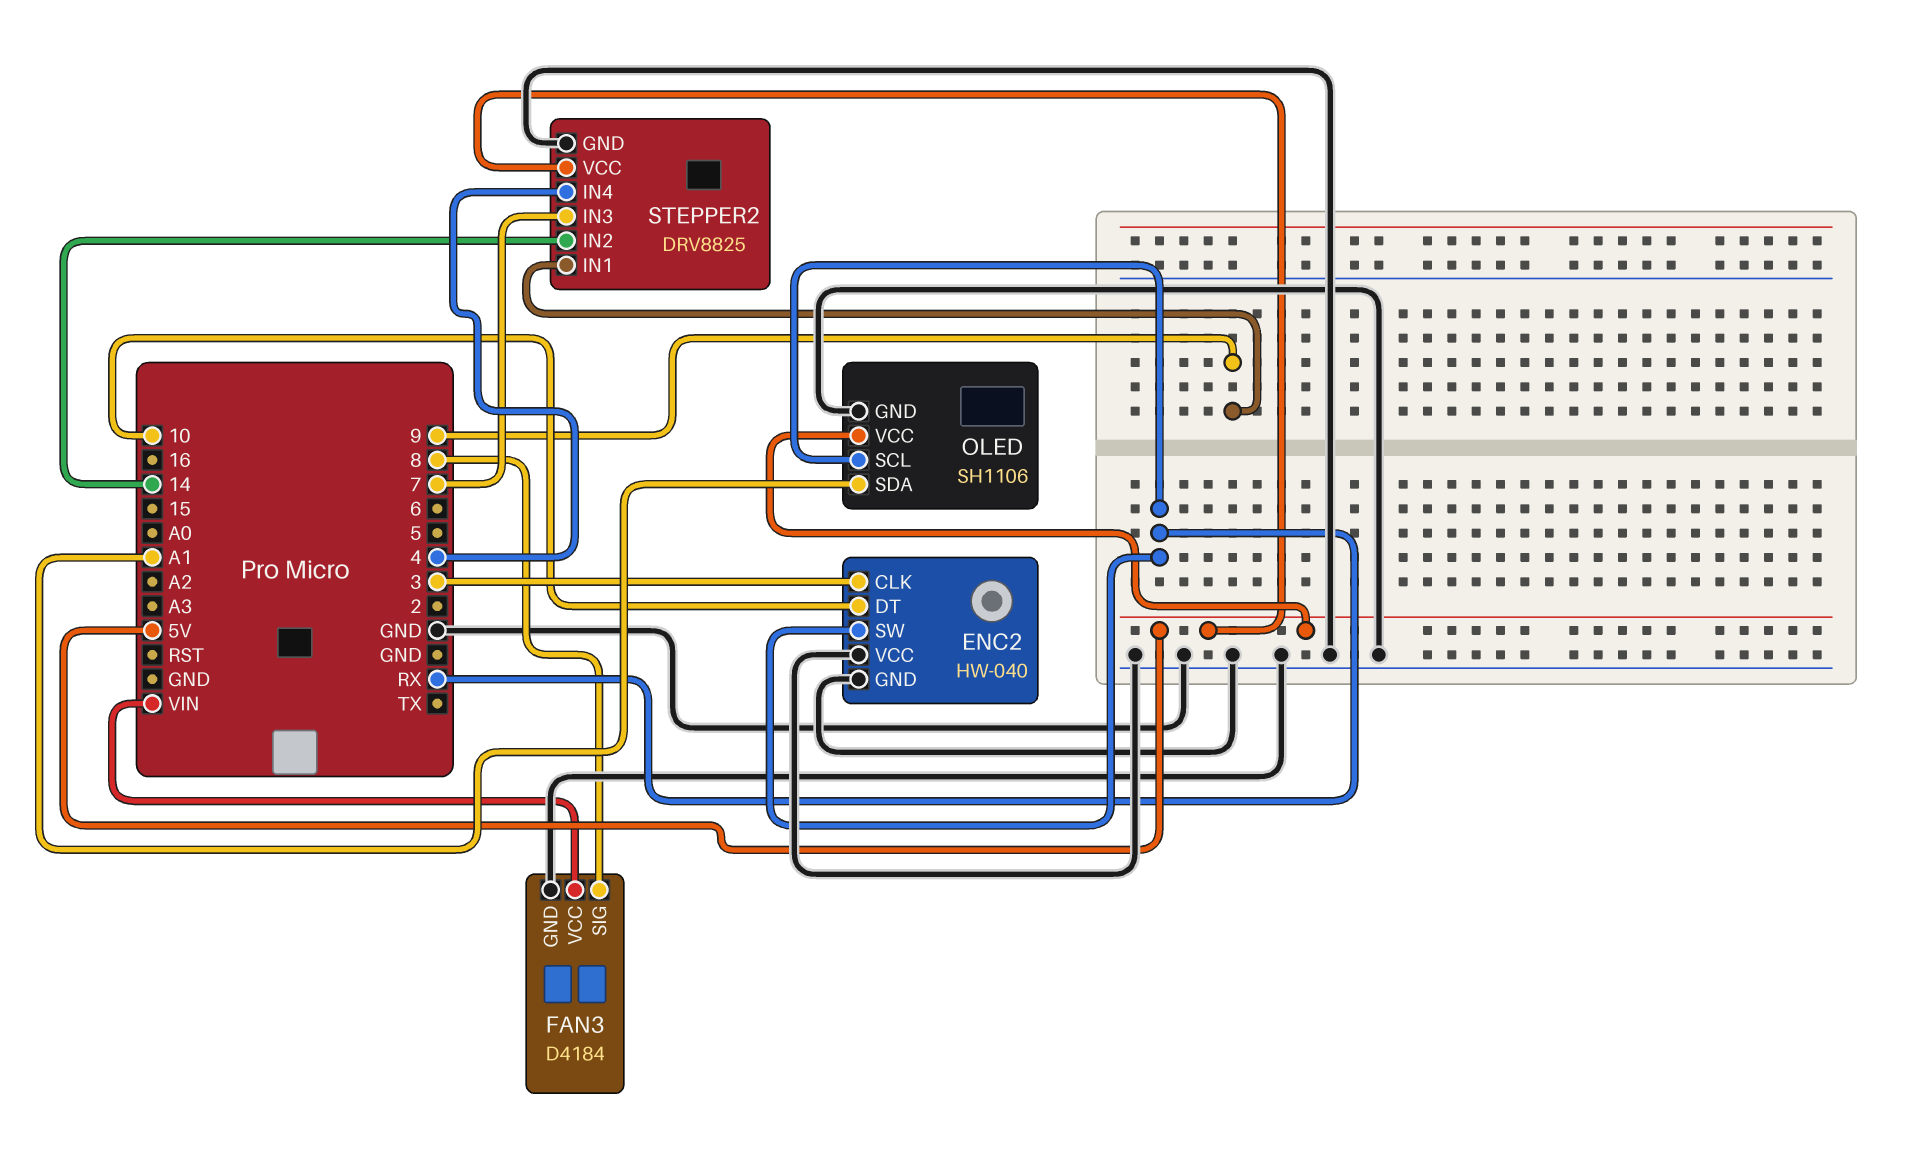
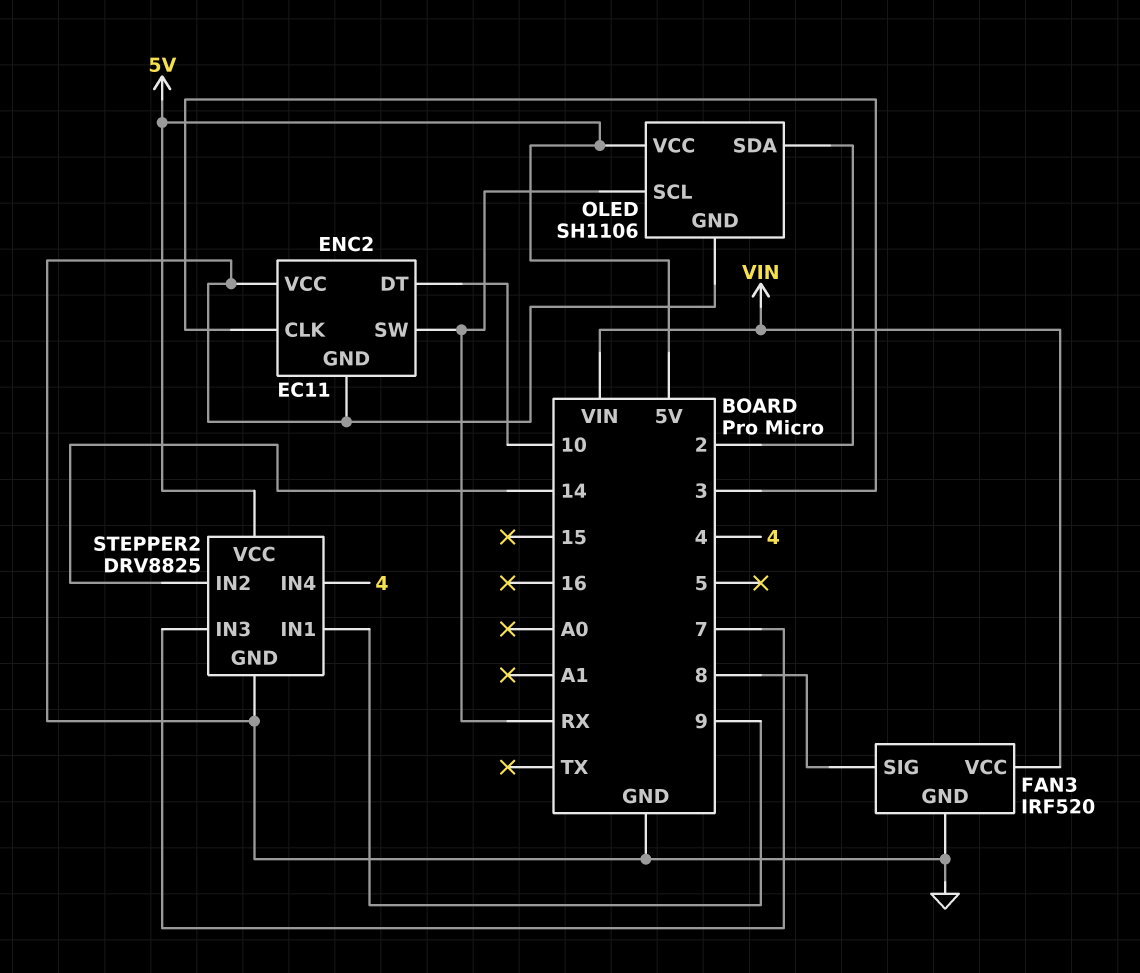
ENC2: HW-040 -> EC11
FAN3: D4184 -> IRF520
OLED pin SDA: A1 -> 2

